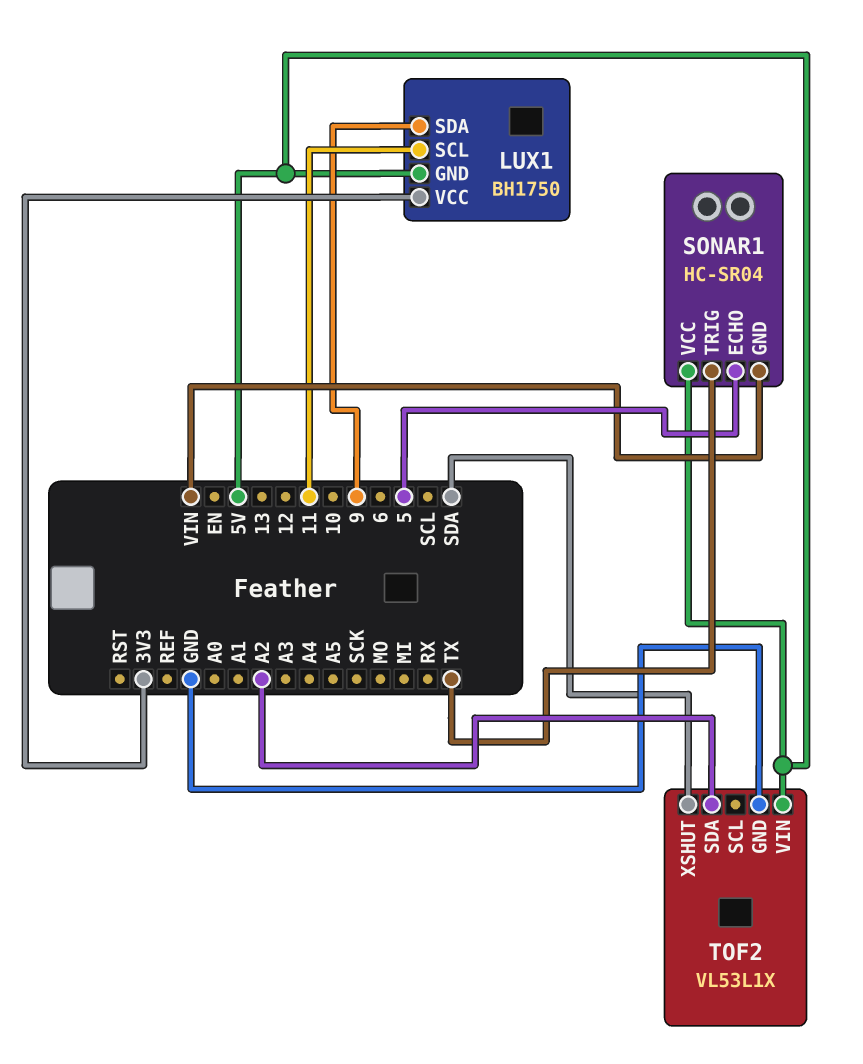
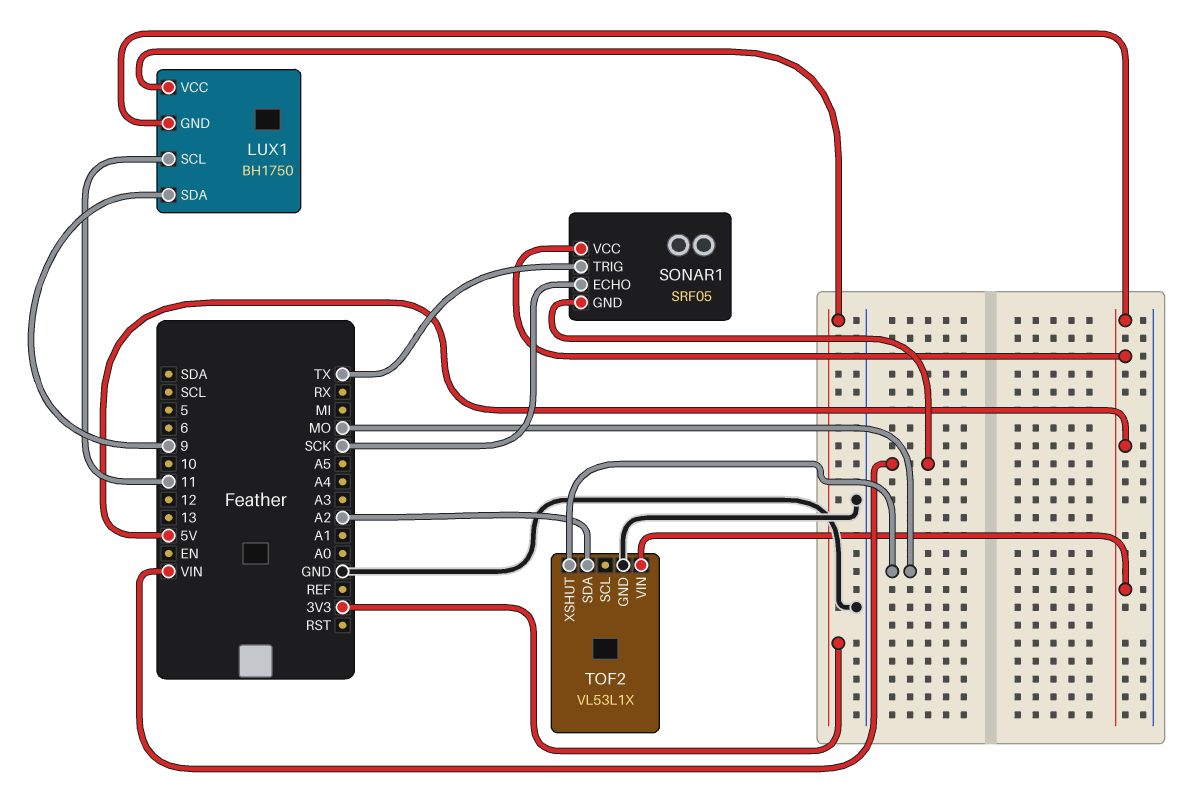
SONAR1: HC-SR04 -> SRF05
SONAR1 pin ECHO: 5 -> SCK
TOF2 pin XSHUT: SDA -> MO

